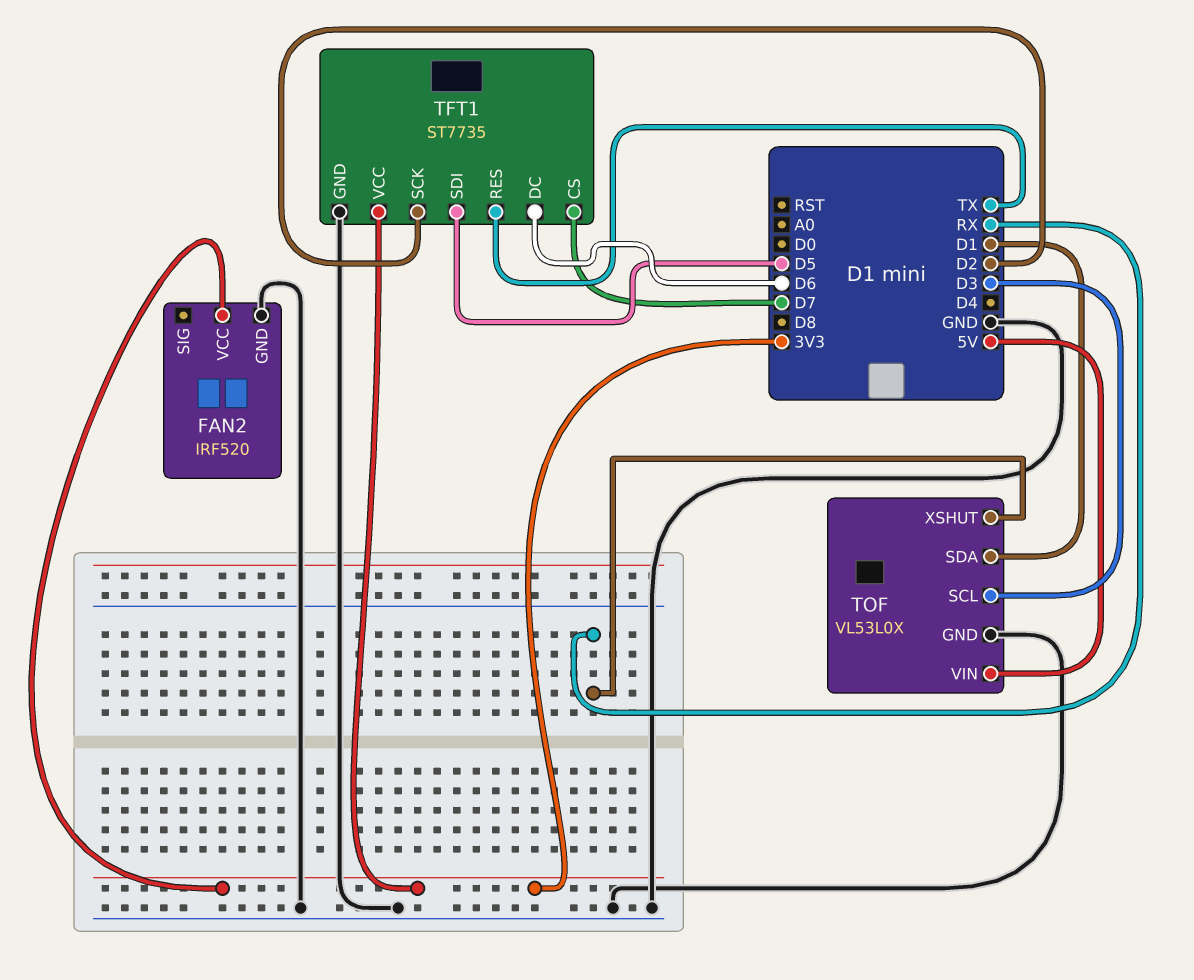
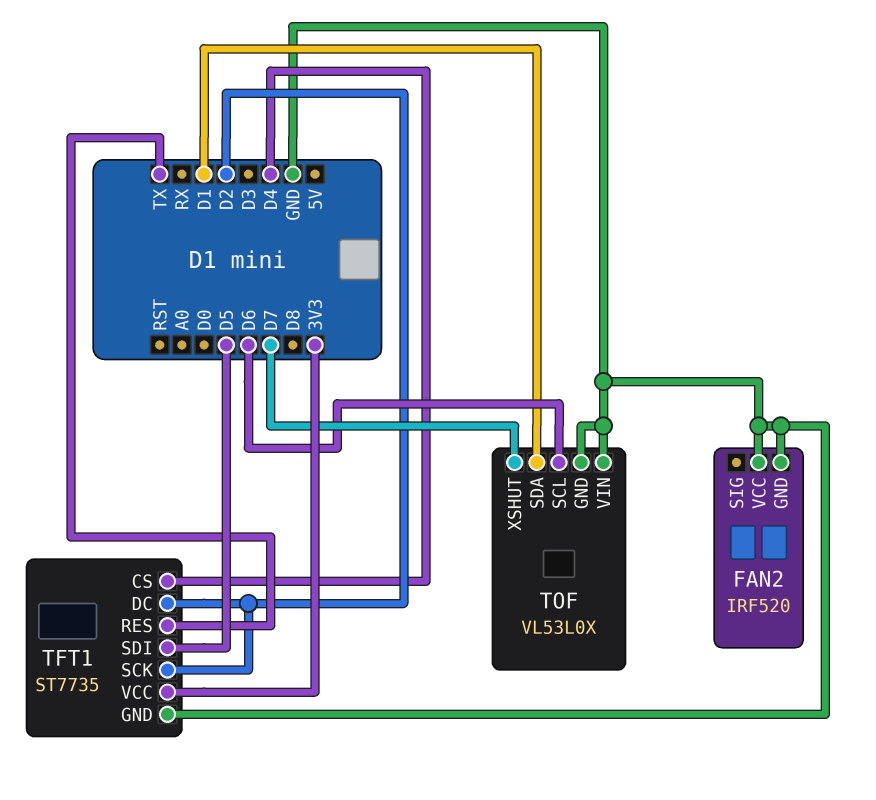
FAN2 pin VCC: 3V3 -> GND
TFT1 pin CS: D7 -> D4
TFT1 pin DC: D6 -> D2
TOF pin SCL: D3 -> D6
TOF pin VIN: 5V -> GND
TOF pin XSHUT: RX -> D7

